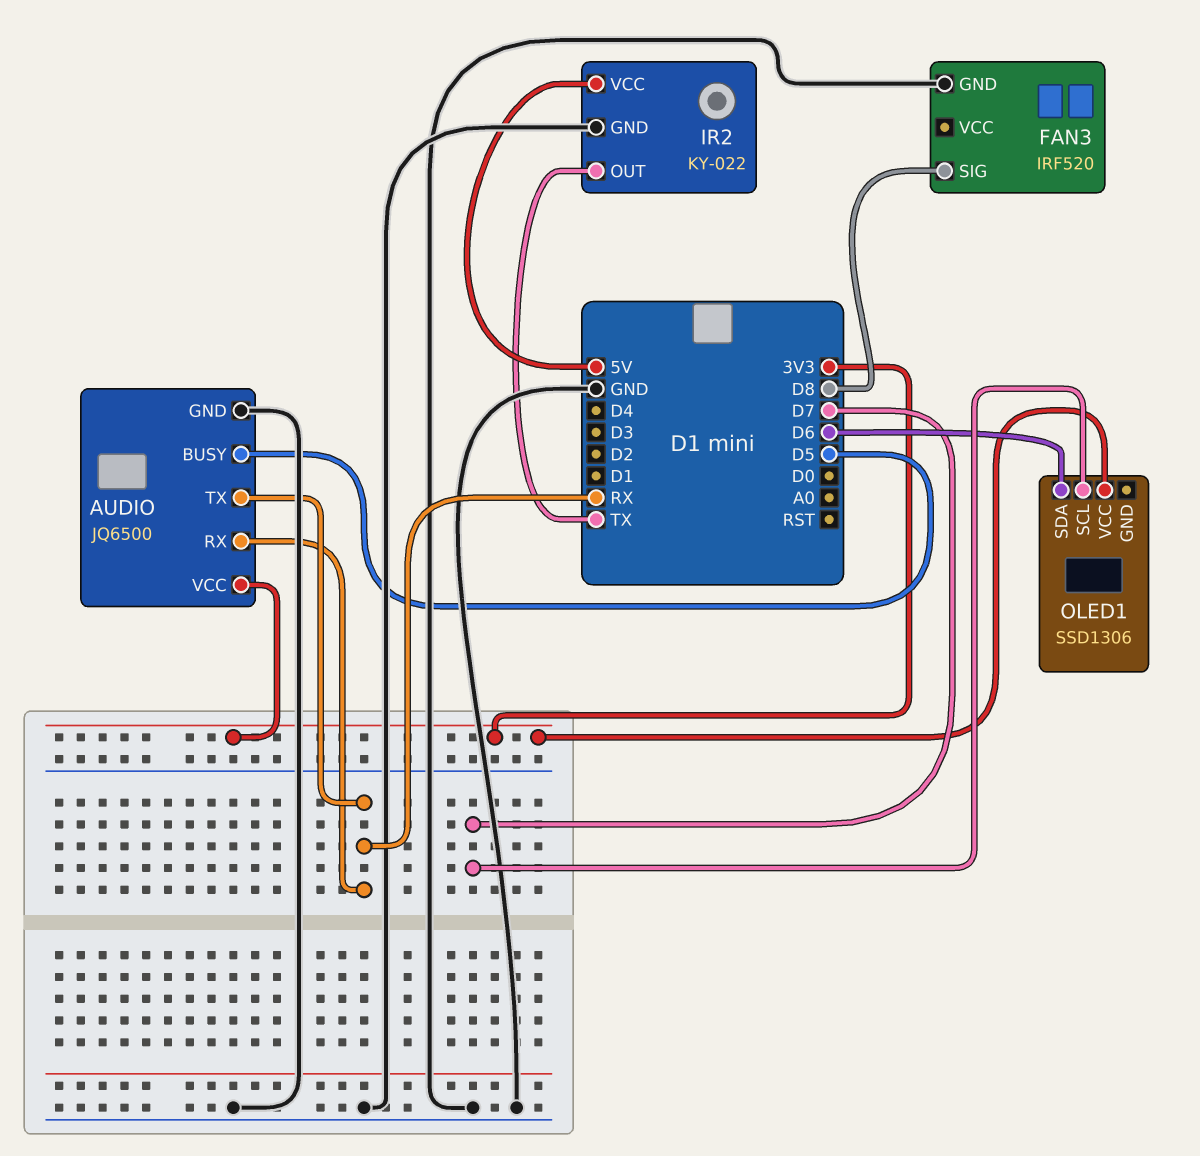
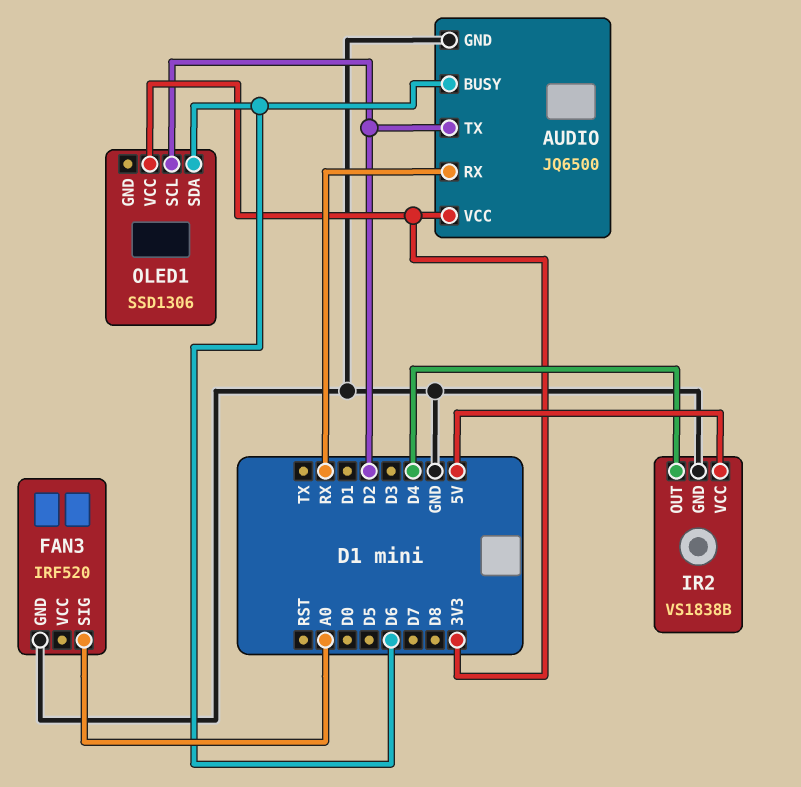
AUDIO pin BUSY: D5 -> D6
AUDIO pin TX: RX -> D2
FAN3 pin SIG: D8 -> A0
IR2: KY-022 -> VS1838B
IR2 pin OUT: TX -> D4
OLED1 pin SCL: D7 -> D2

